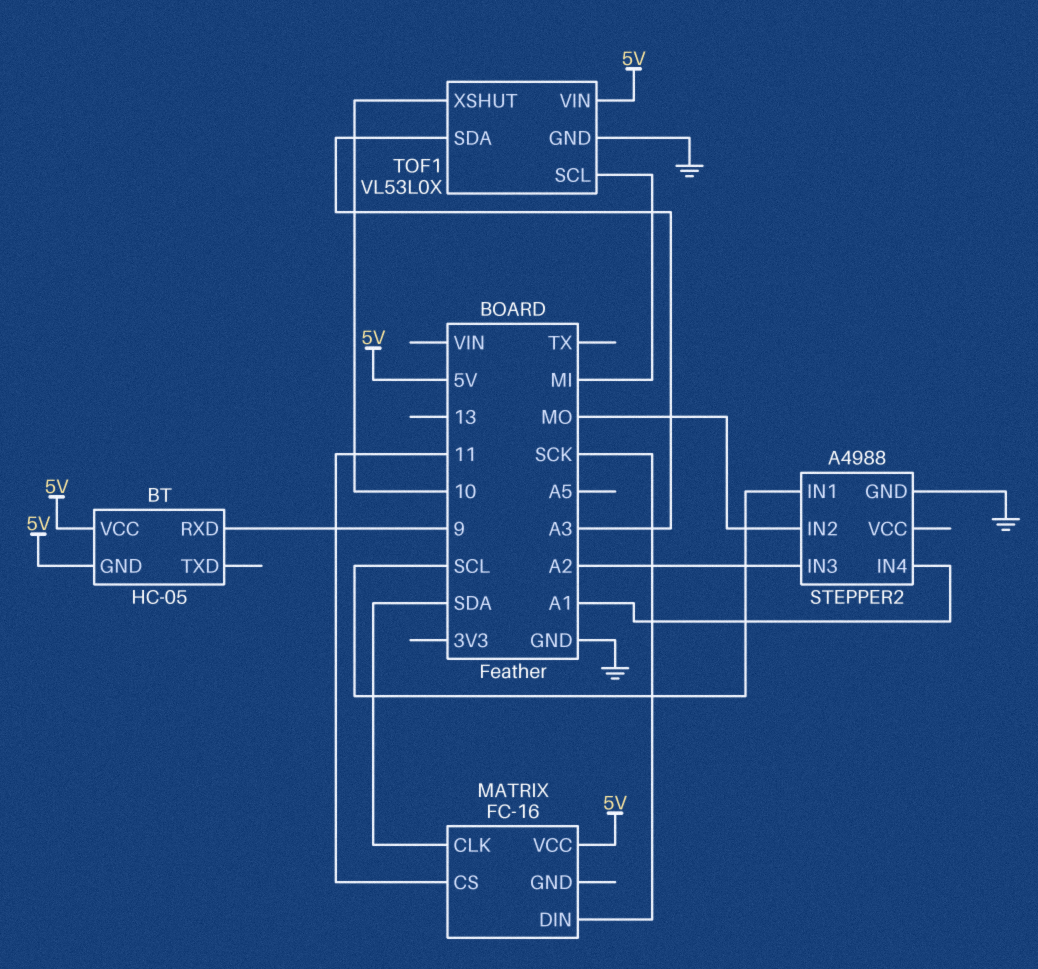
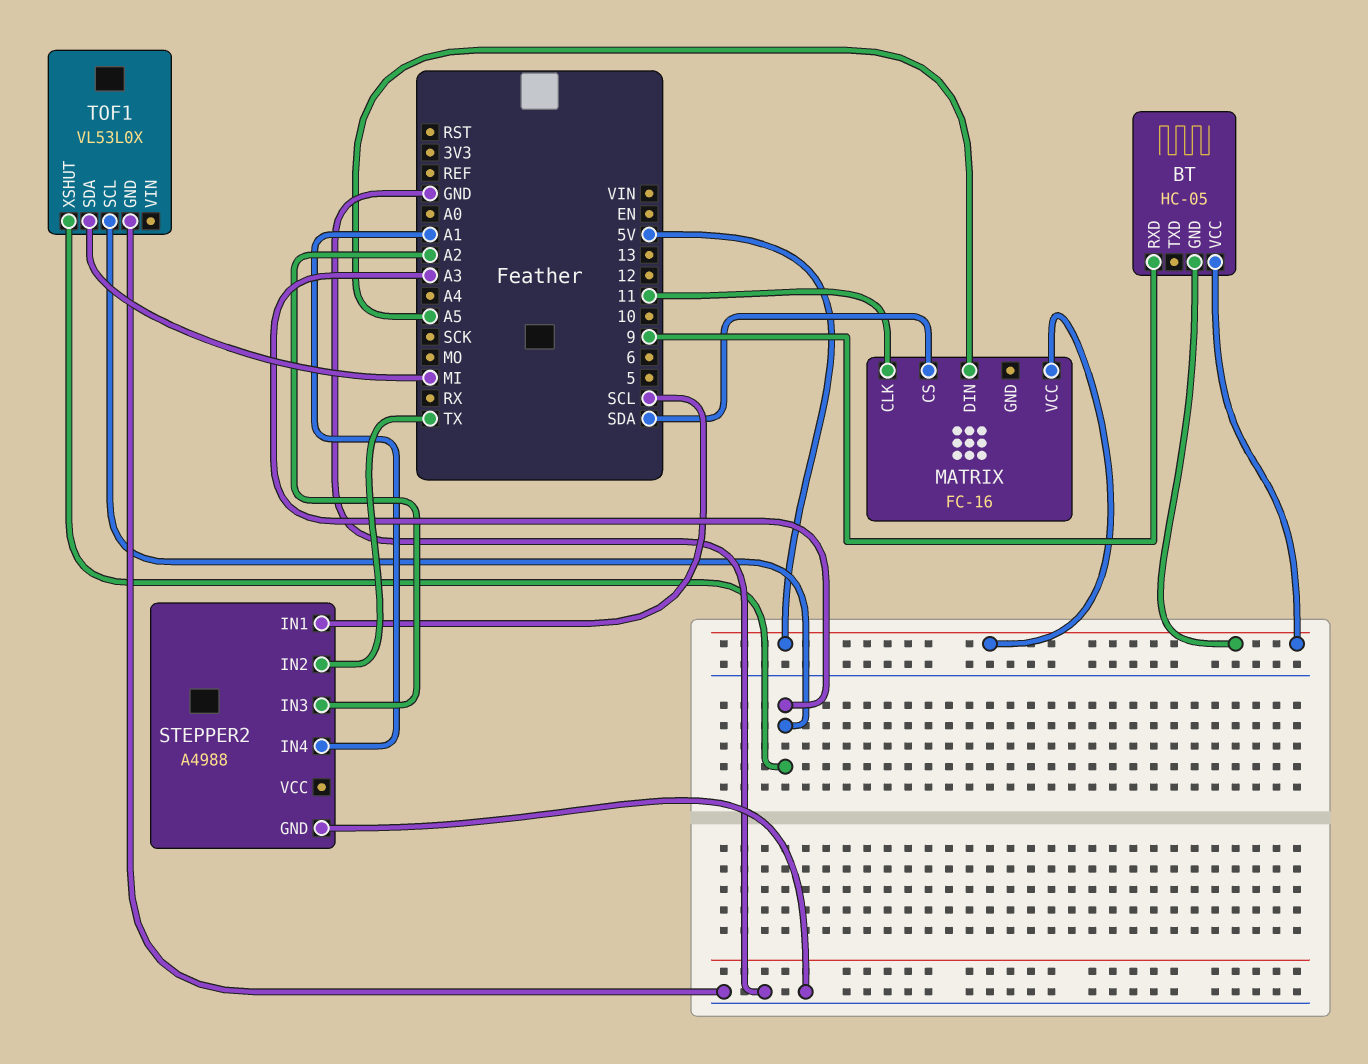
MATRIX pin CLK: SDA -> 11
MATRIX pin CS: 11 -> SDA
MATRIX pin DIN: SCK -> A5
STEPPER2 pin IN2: MO -> TX
TOF1 pin SCL: MI -> A3
TOF1 pin SDA: A3 -> MI
TOF1 pin VIN: 5V -> none
TOF1 pin XSHUT: 10 -> A3

